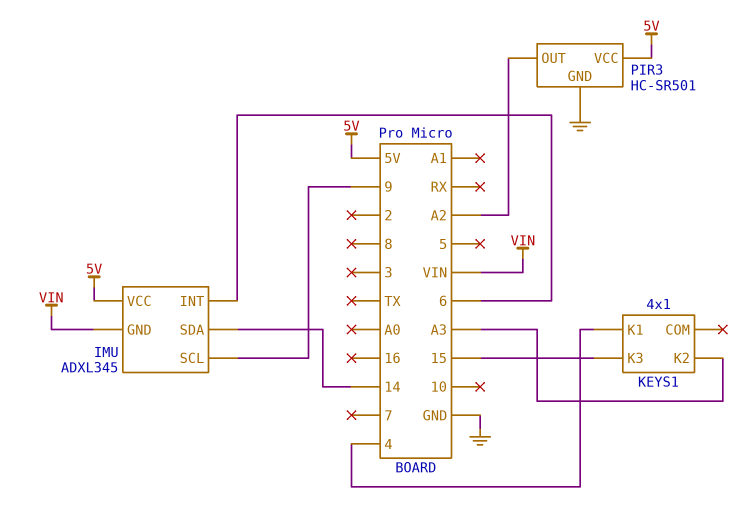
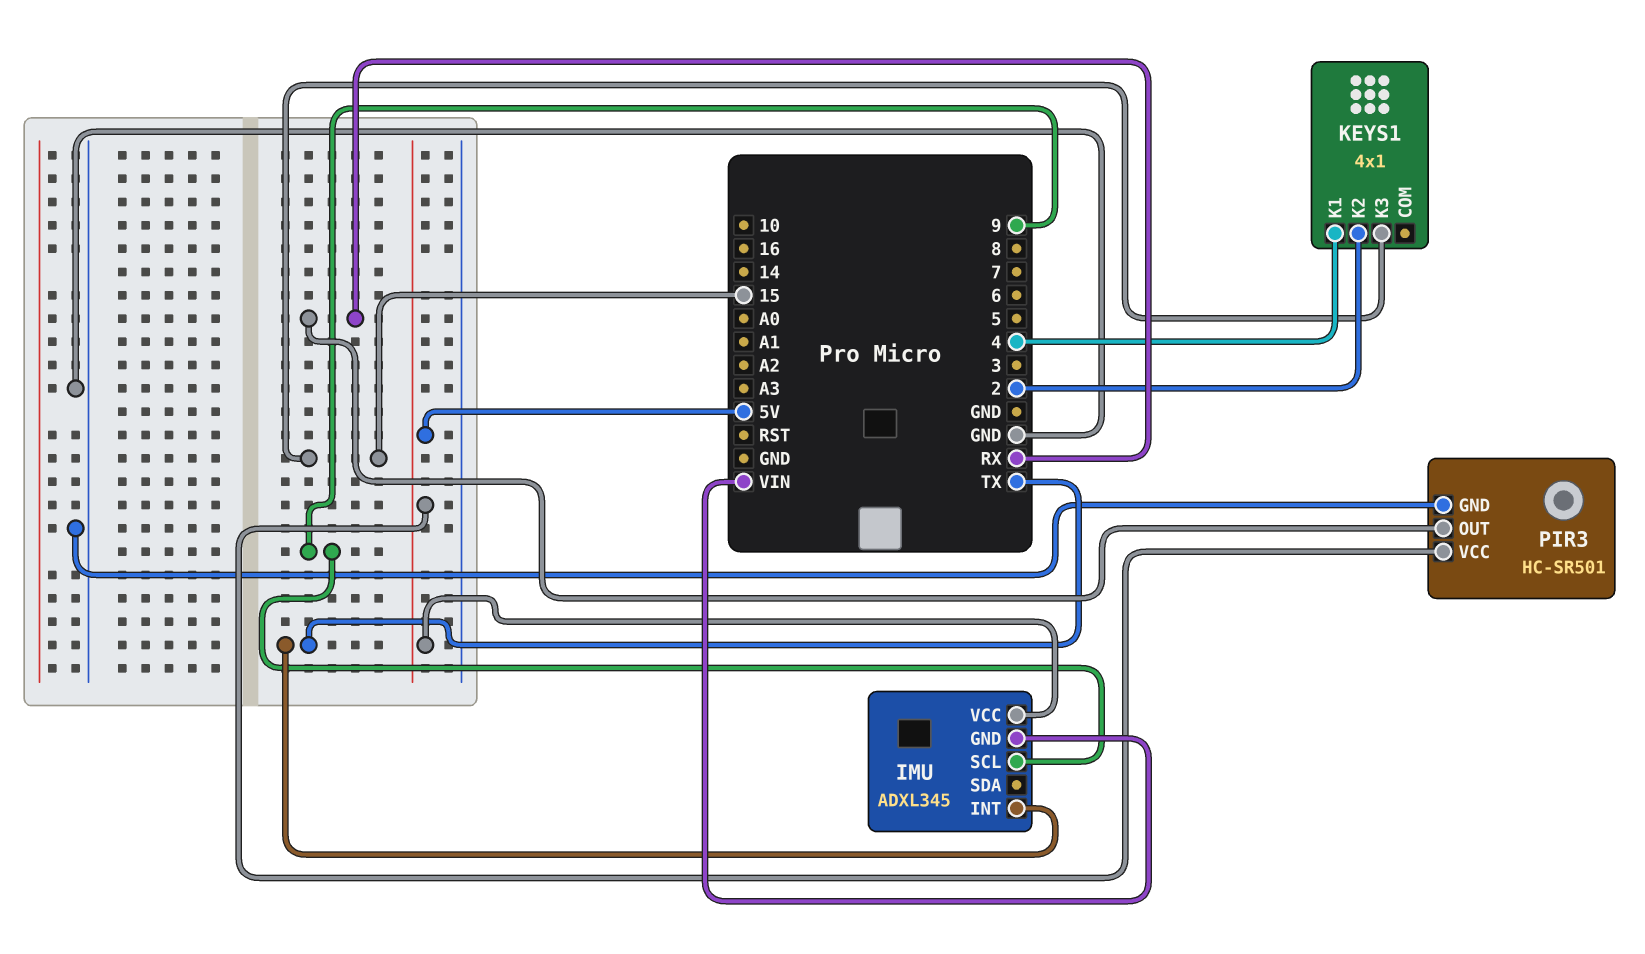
IMU pin INT: 6 -> TX
IMU pin SDA: 14 -> none
KEYS1 pin K2: A3 -> 2
PIR3 pin OUT: A2 -> RX

